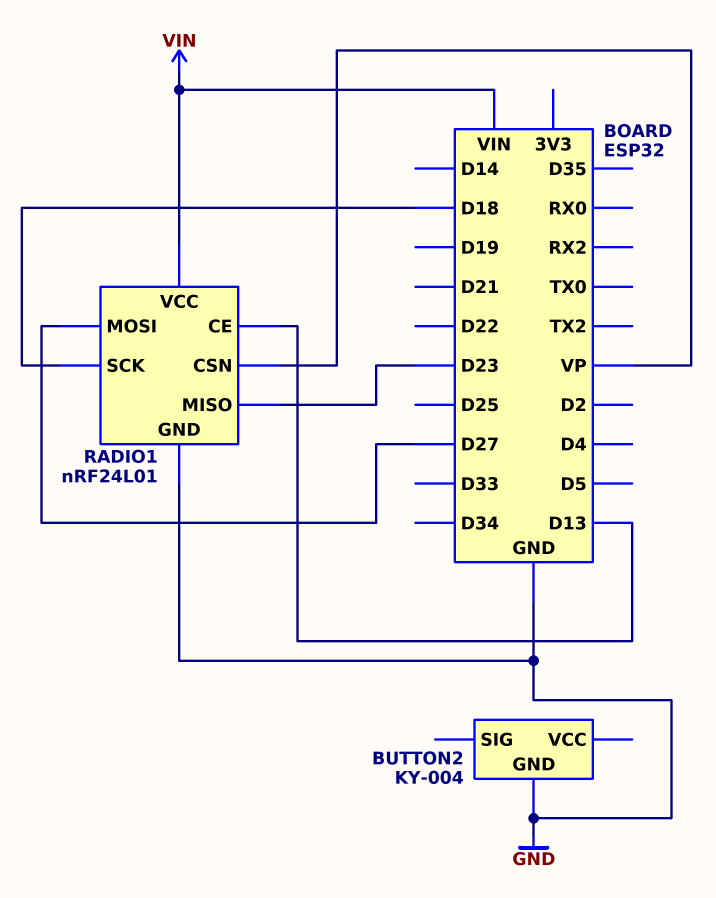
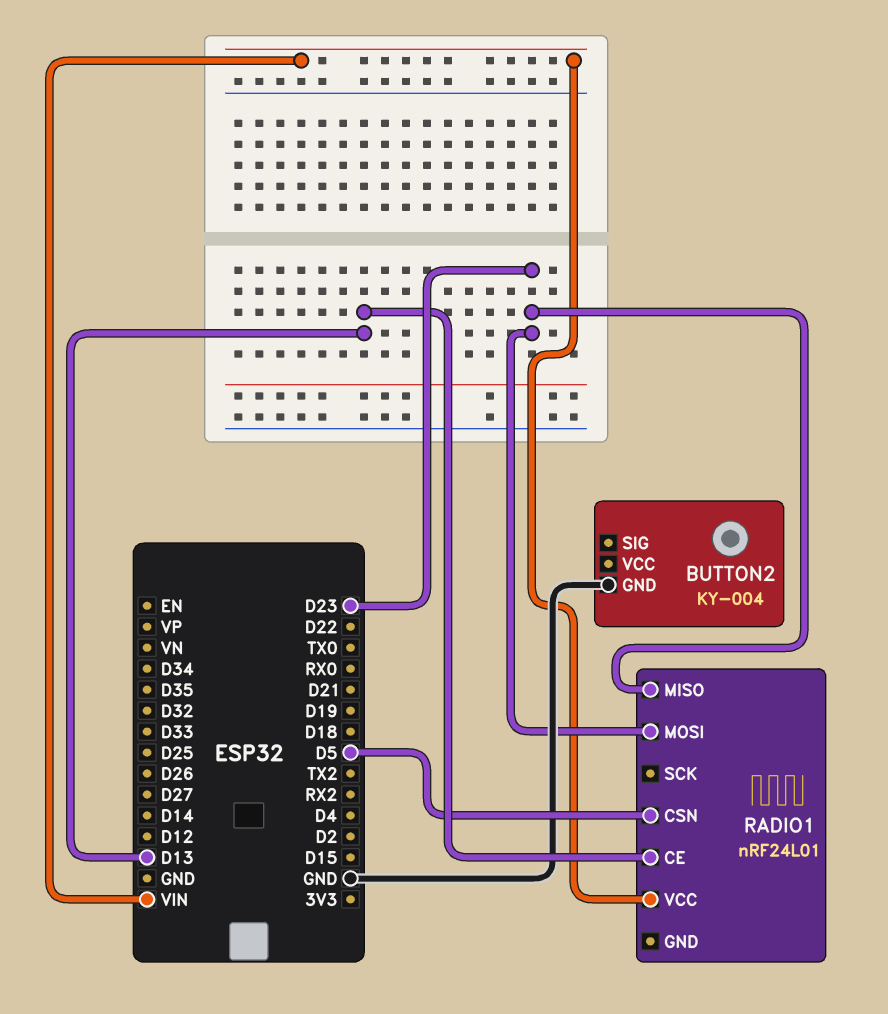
RADIO1 pin CSN: VP -> D5
RADIO1 pin GND: GND -> none
RADIO1 pin MOSI: D27 -> D23
RADIO1 pin SCK: D18 -> none

